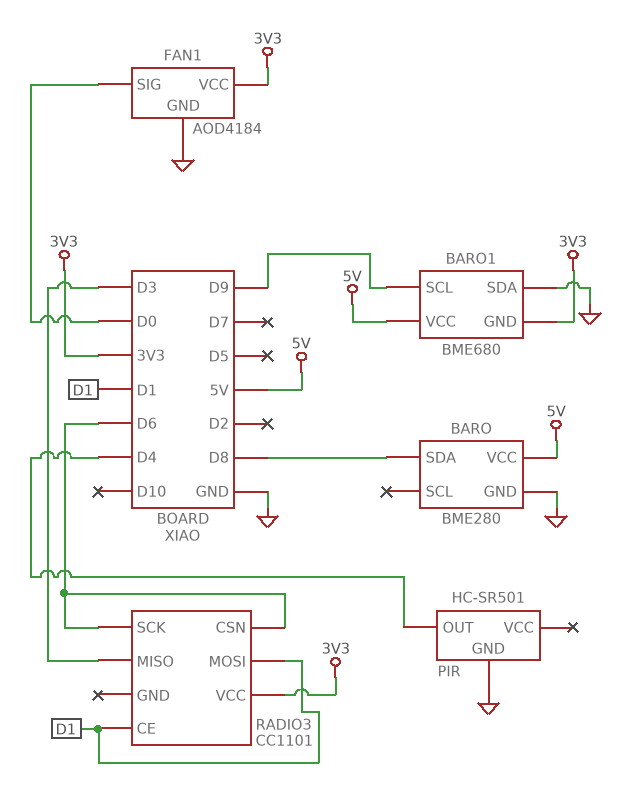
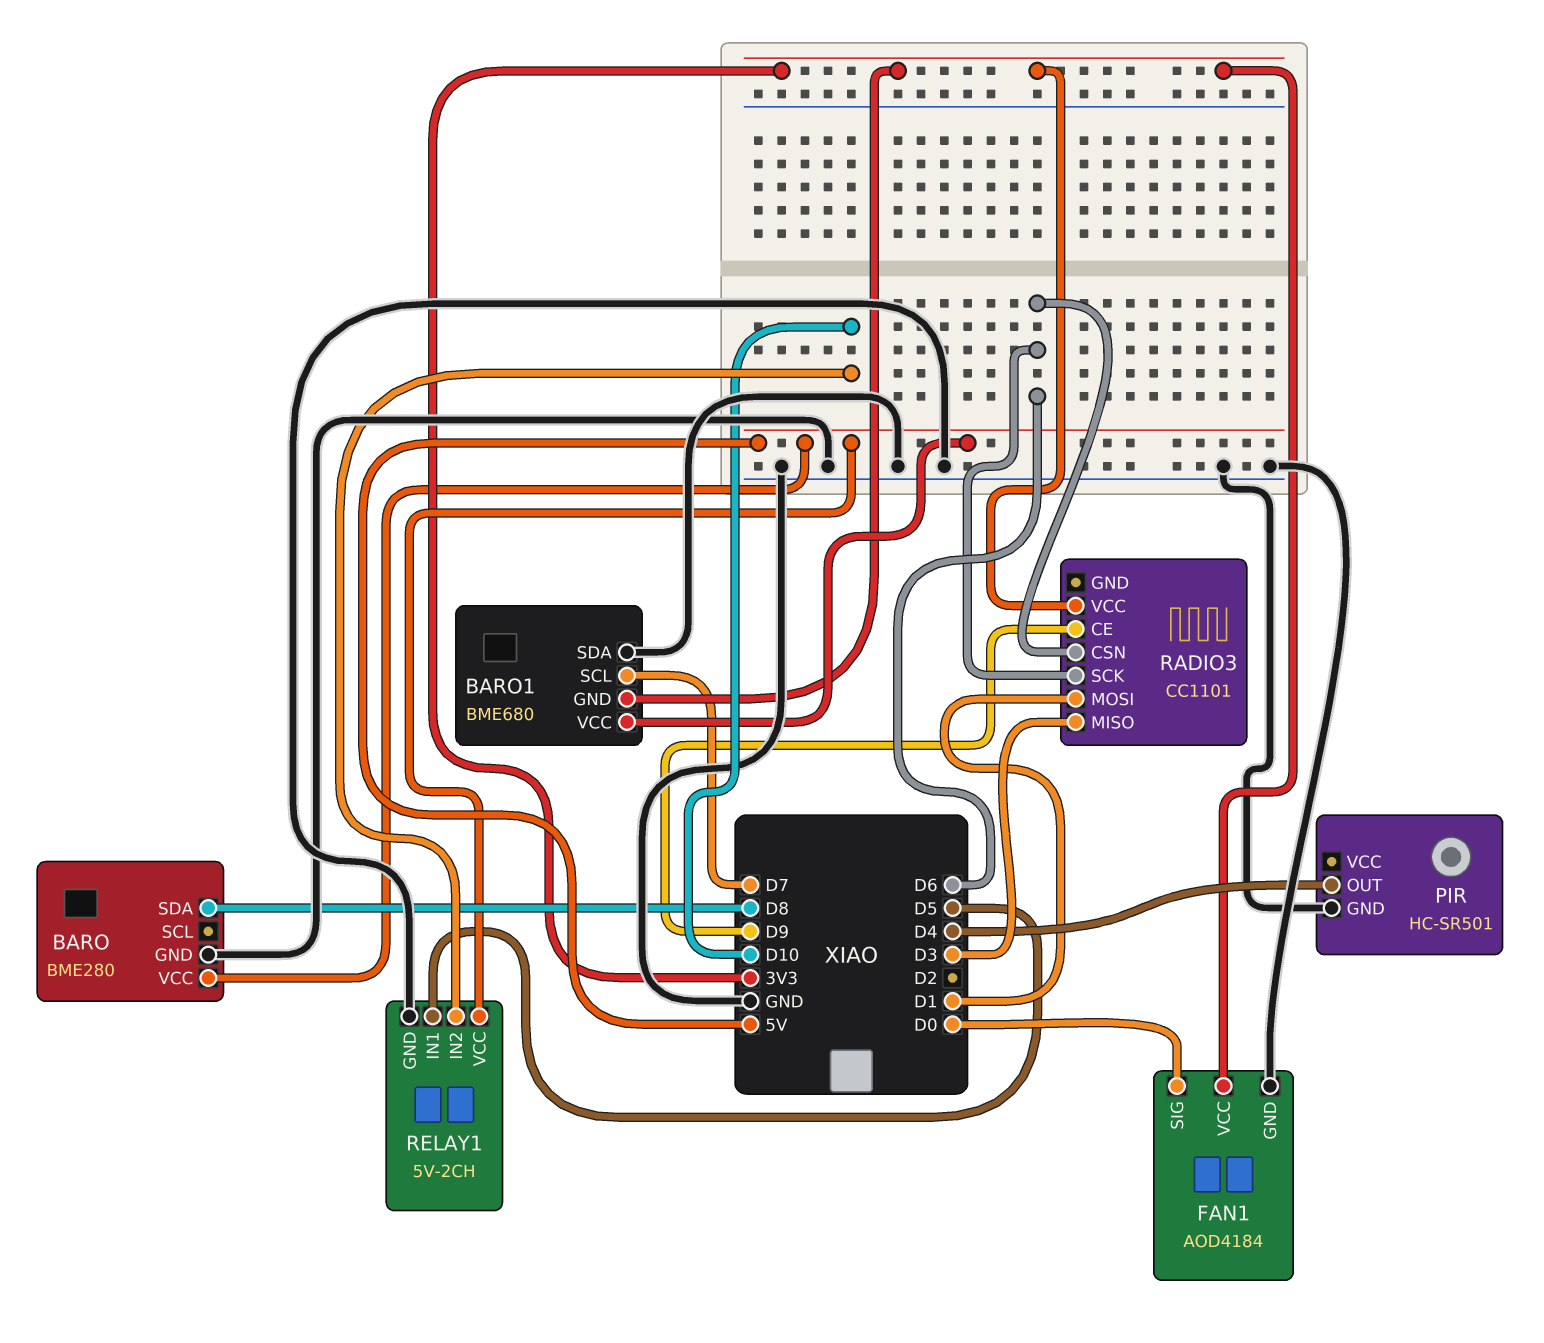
BARO1 pin SCL: D9 -> D7
RADIO3 pin CE: D1 -> D9
RELAY1: none -> 5V-2CH
RELAY1 pin GND: none -> GND
RELAY1 pin IN1: none -> D5
RELAY1 pin IN2: none -> D10
RELAY1 pin VCC: none -> 5V

